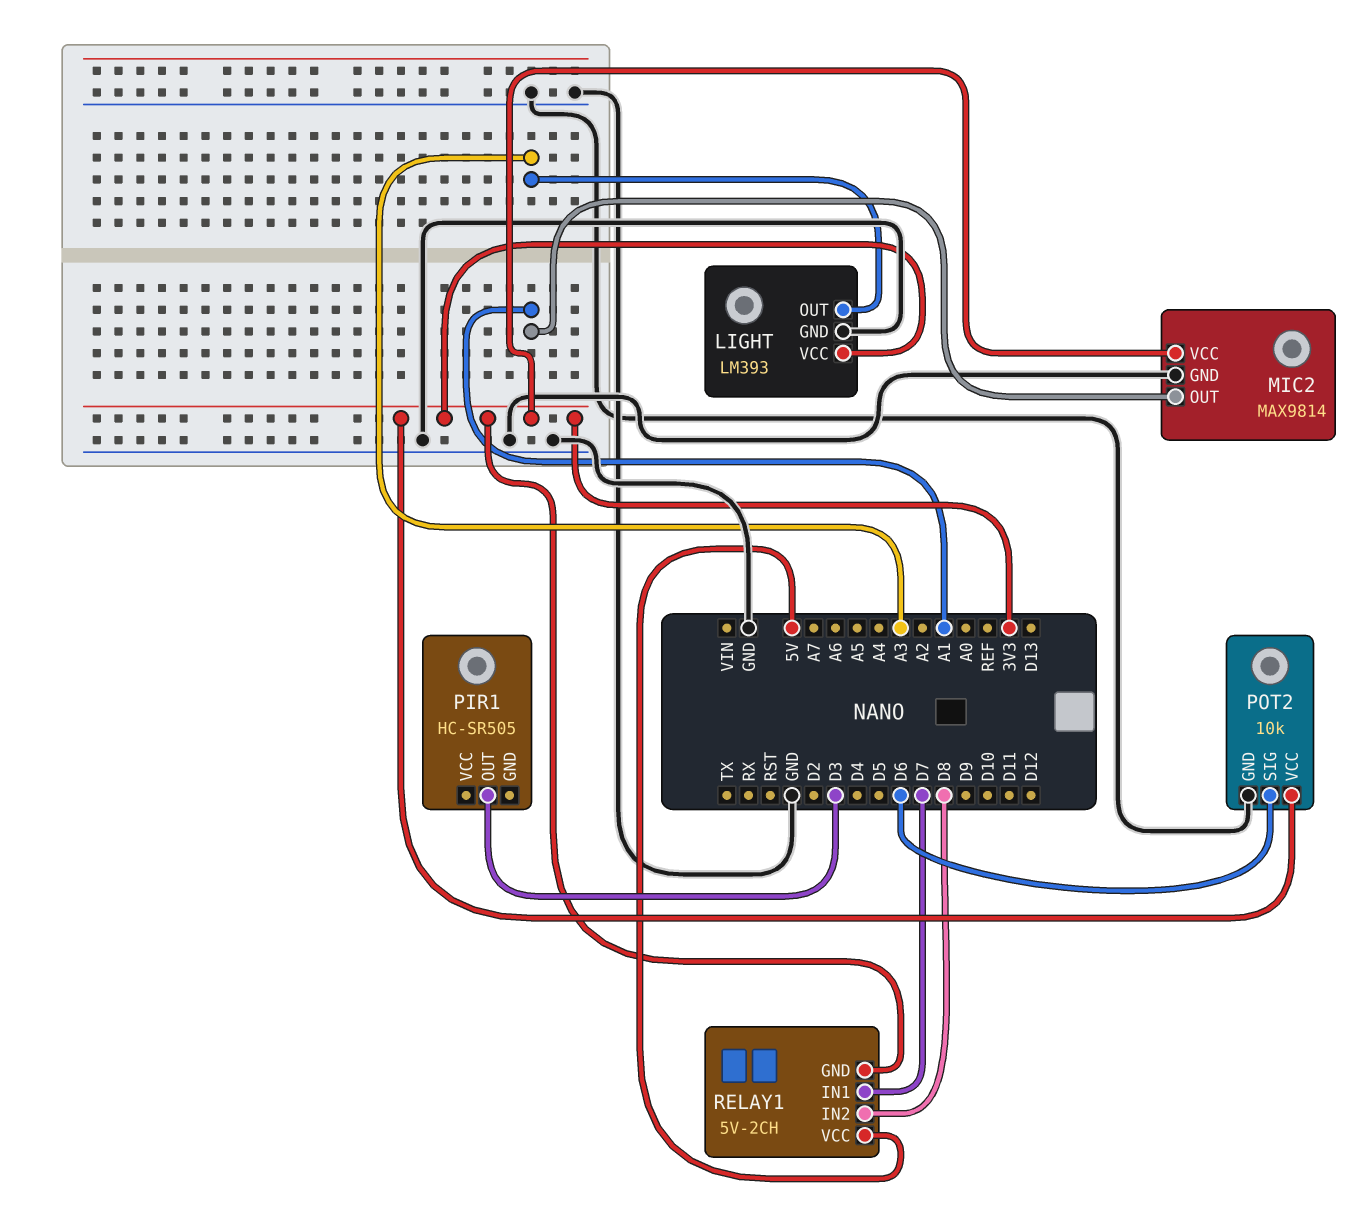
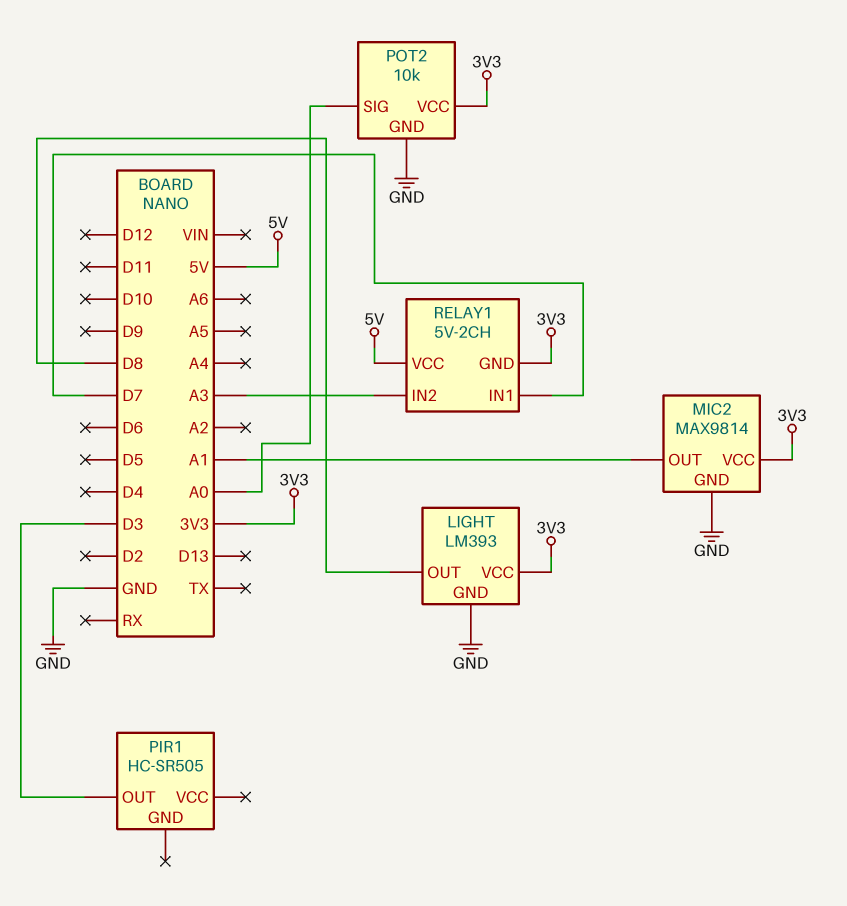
LIGHT pin OUT: A3 -> D8
POT2 pin SIG: D6 -> A0
RELAY1 pin IN2: D8 -> A3

